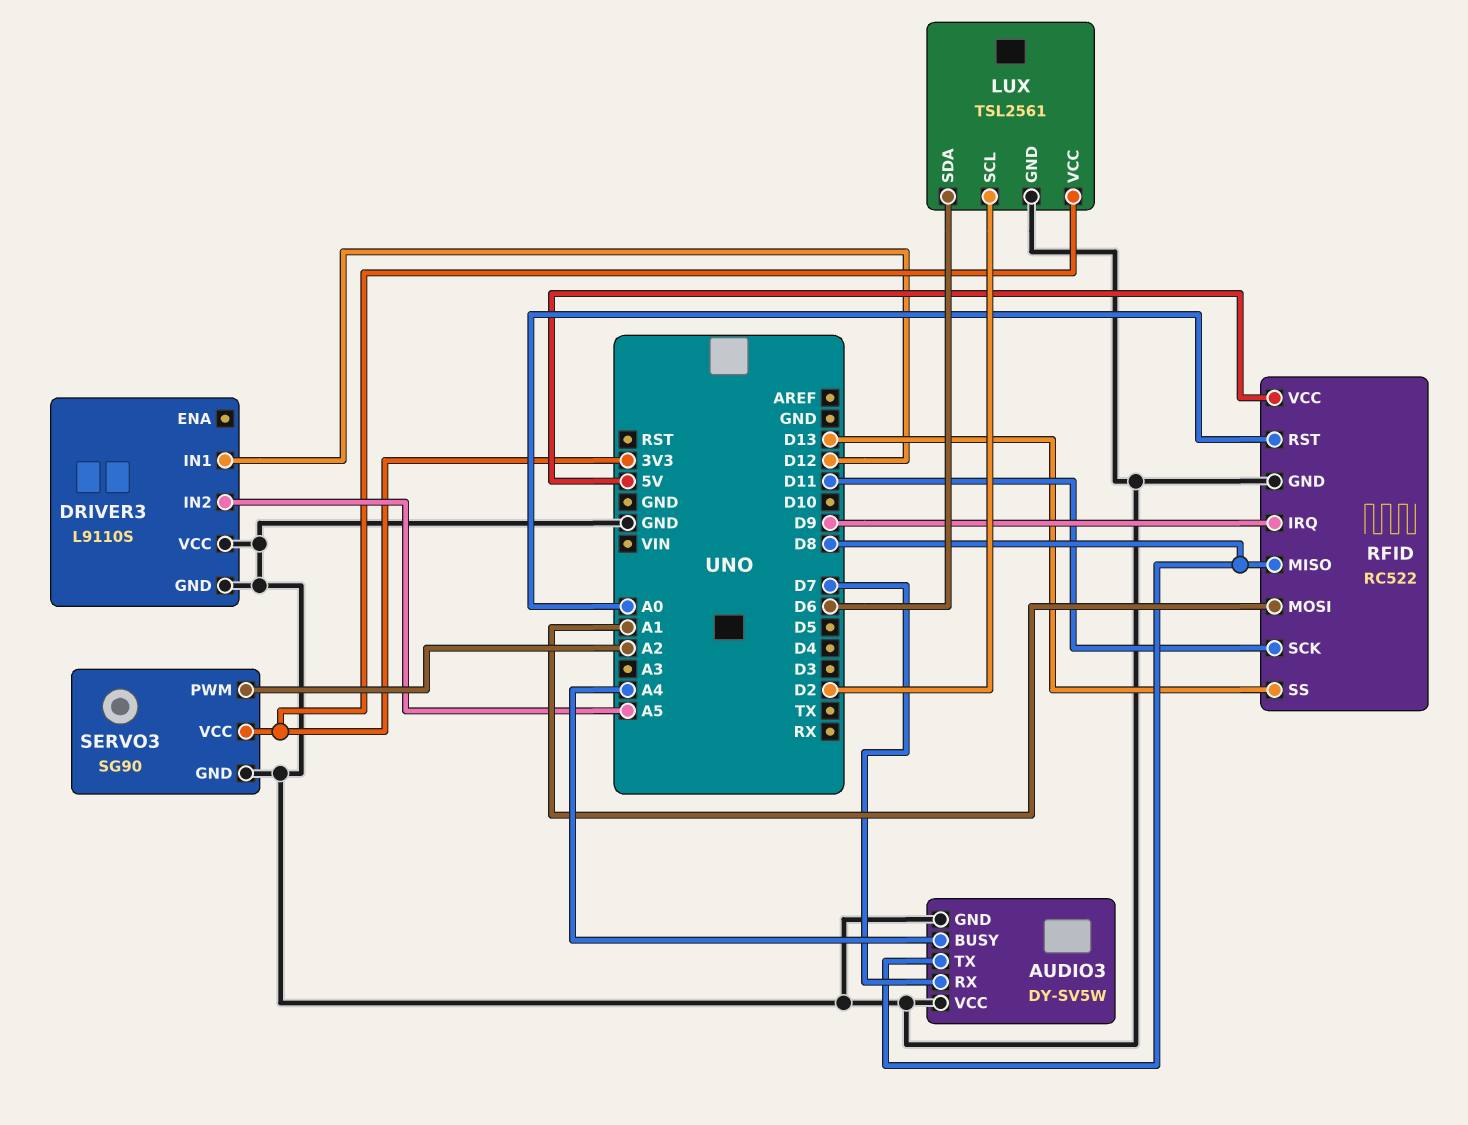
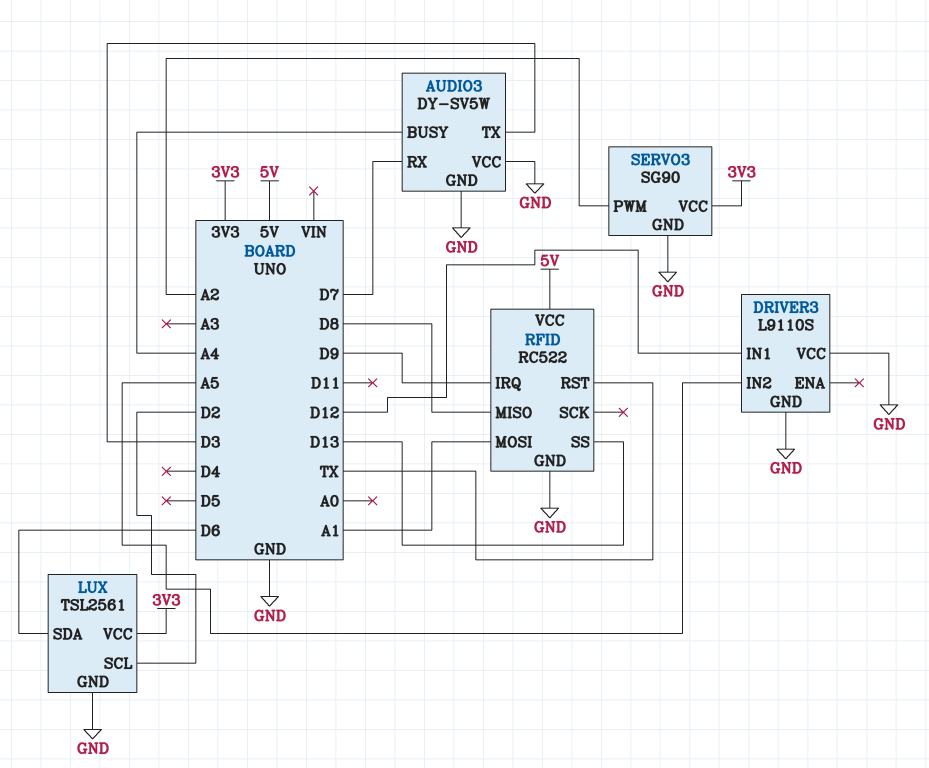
AUDIO3 pin TX: D8 -> D3
RFID pin RST: A0 -> TX
RFID pin SCK: D11 -> none

